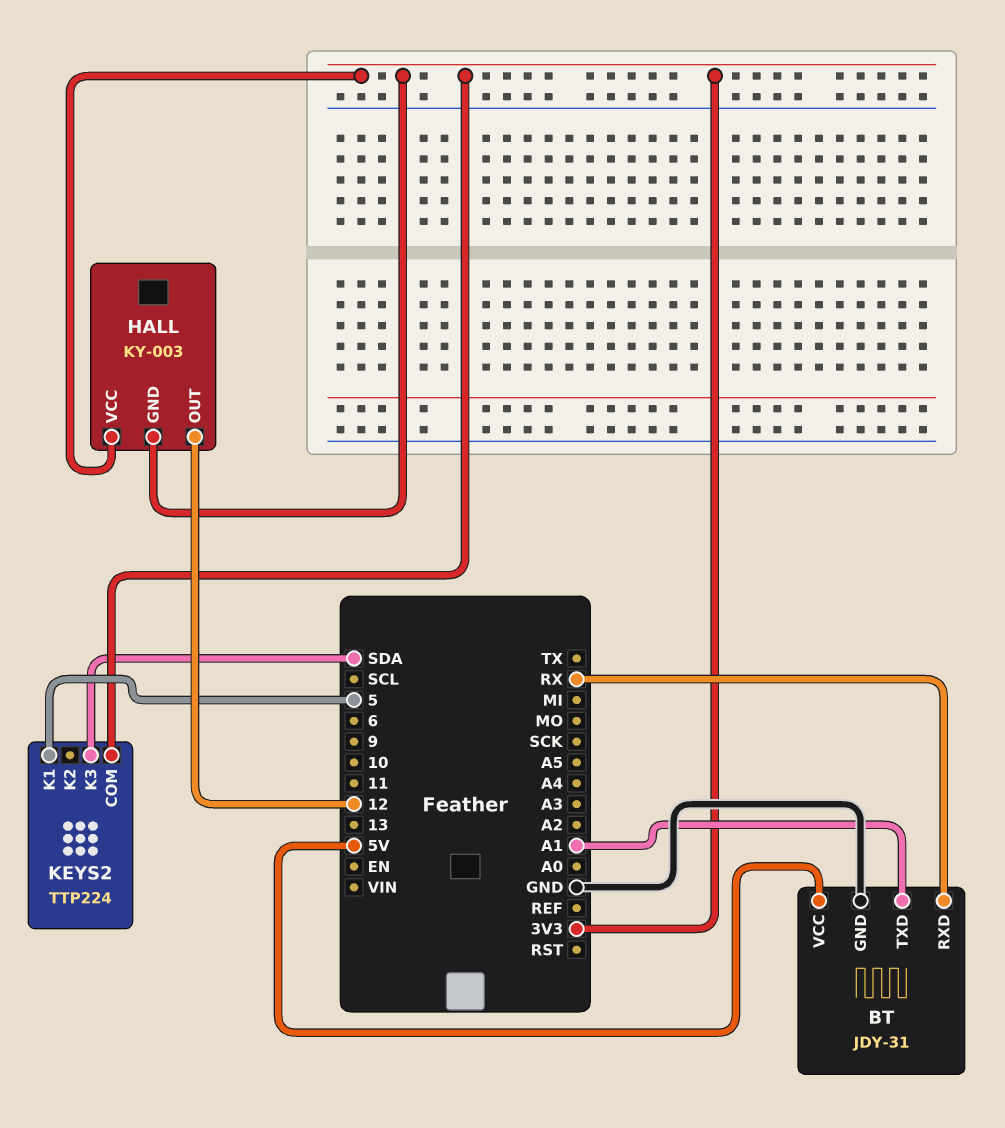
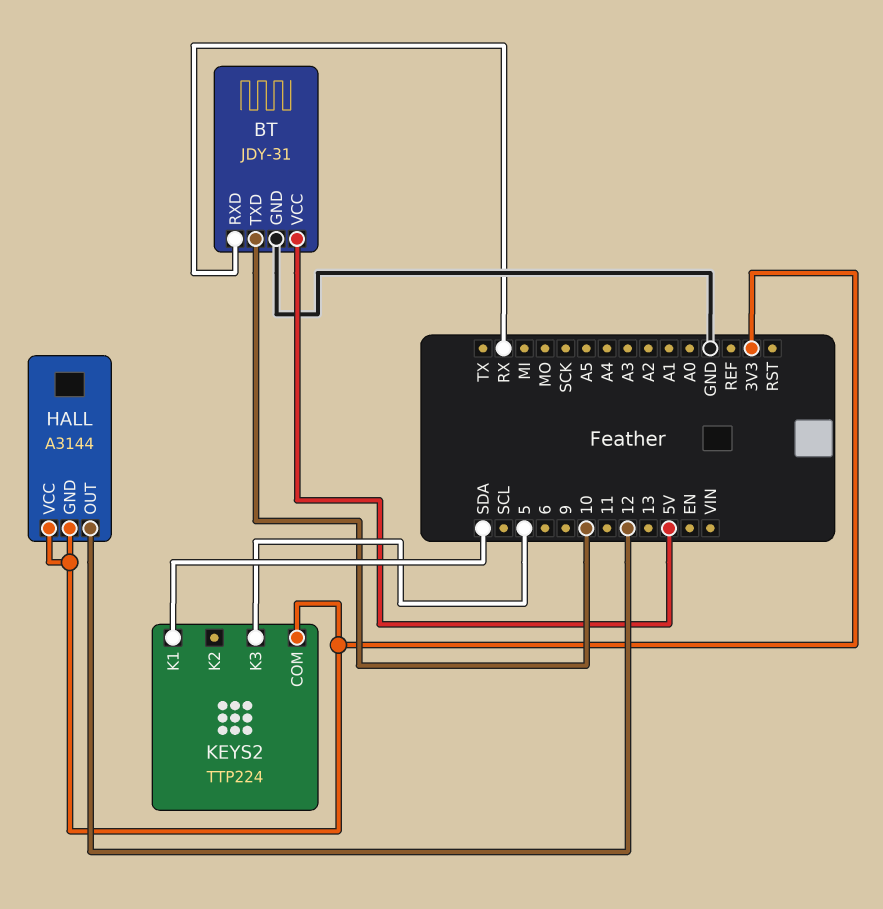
BT pin TXD: A1 -> 10
HALL: KY-003 -> A3144
KEYS2 pin K1: 5 -> SDA
KEYS2 pin K3: SDA -> 5

